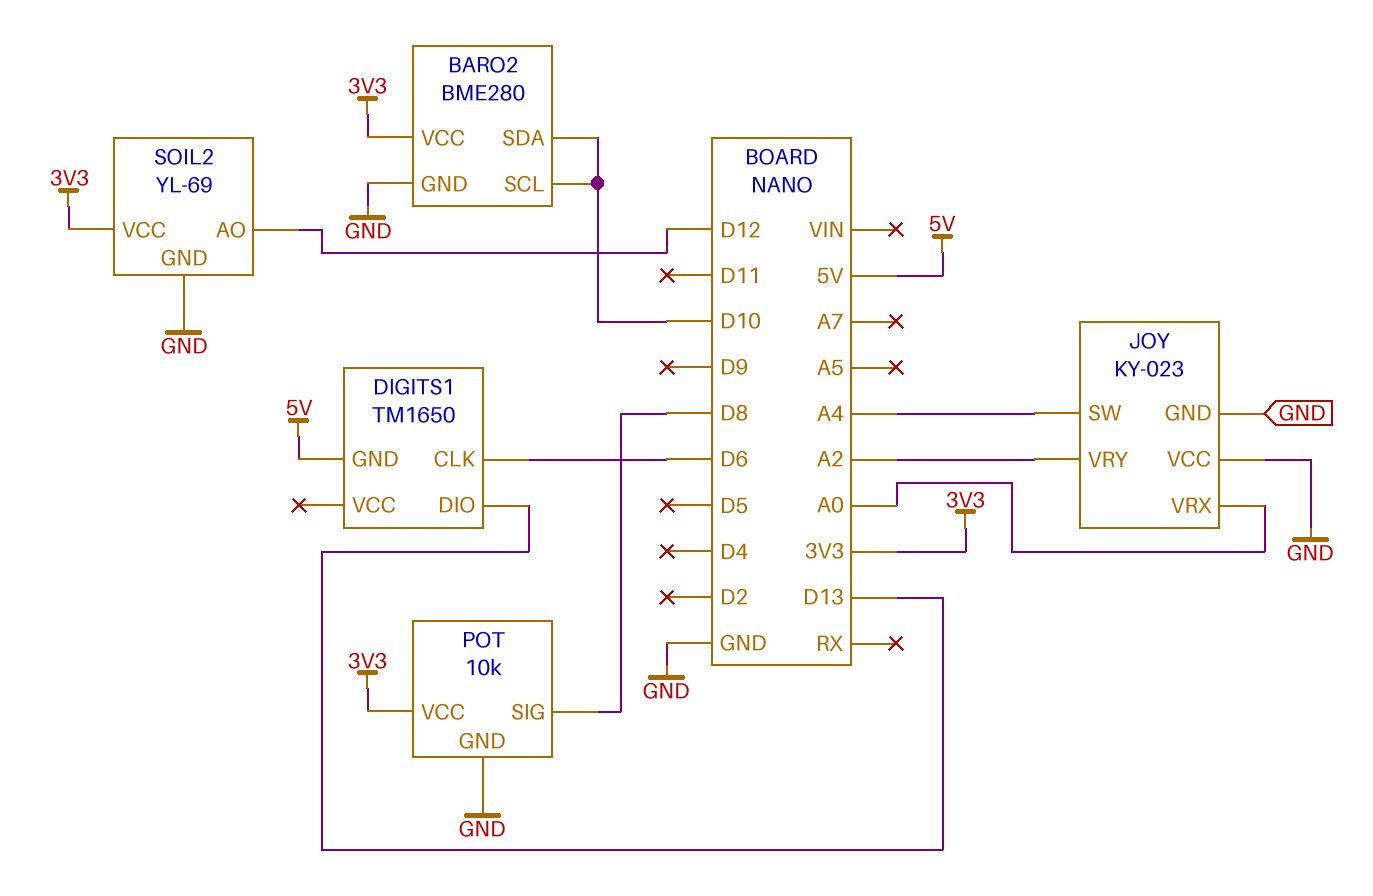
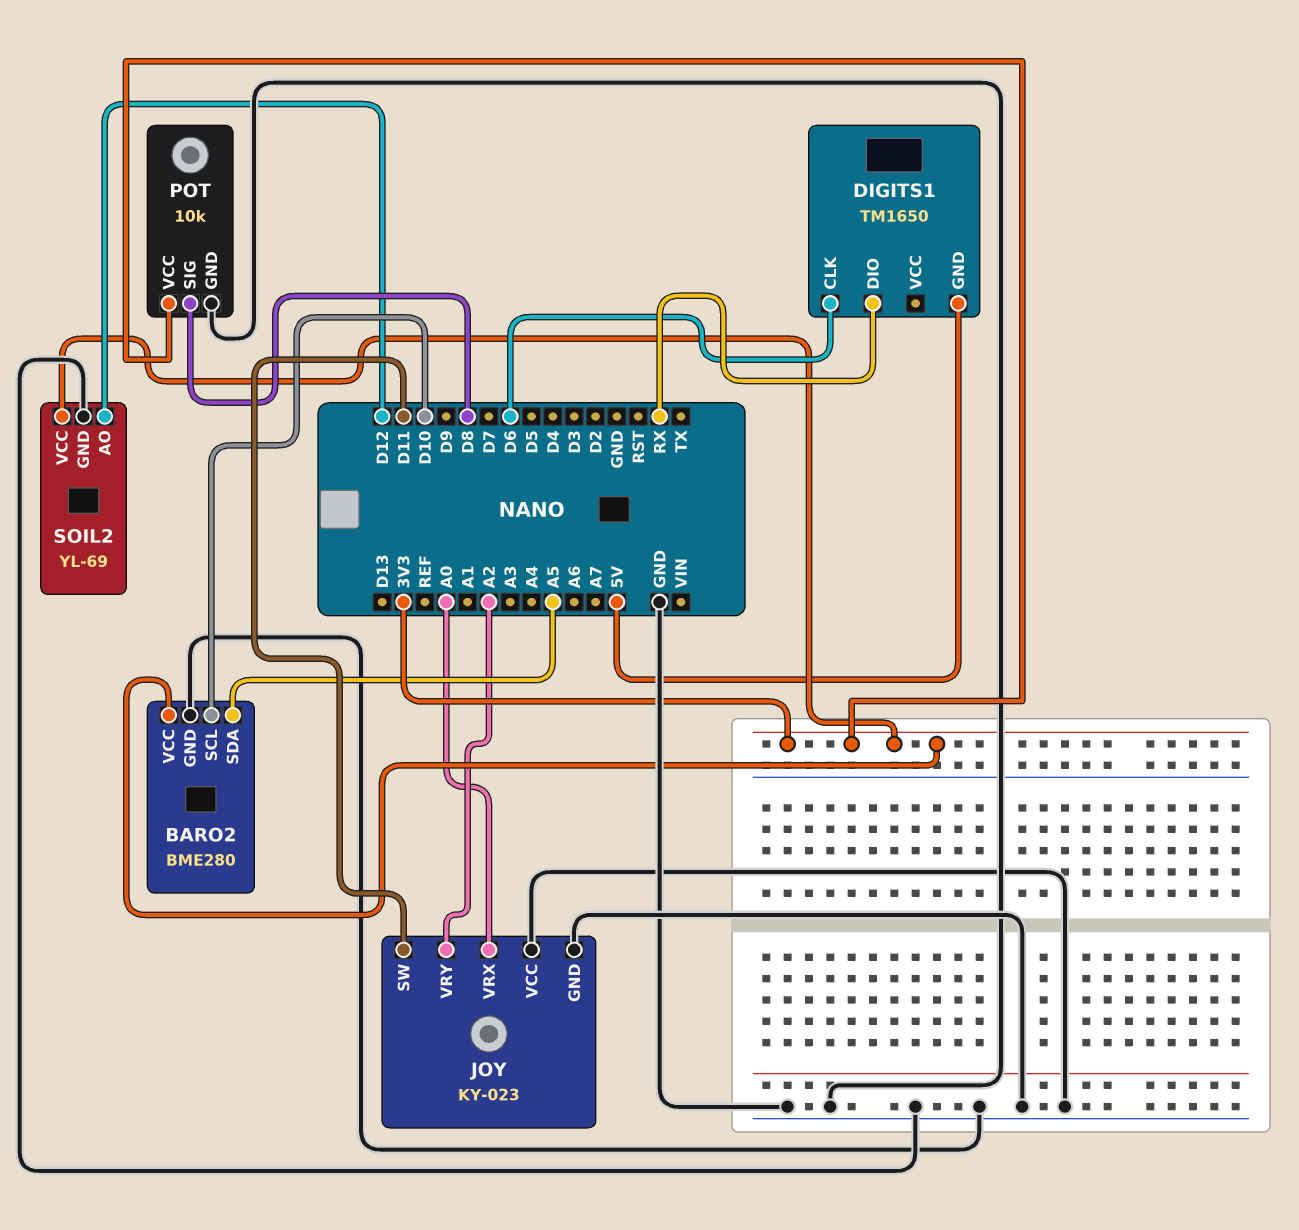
BARO2 pin SDA: D10 -> A5
DIGITS1 pin DIO: D13 -> RX
JOY pin SW: A4 -> D11

